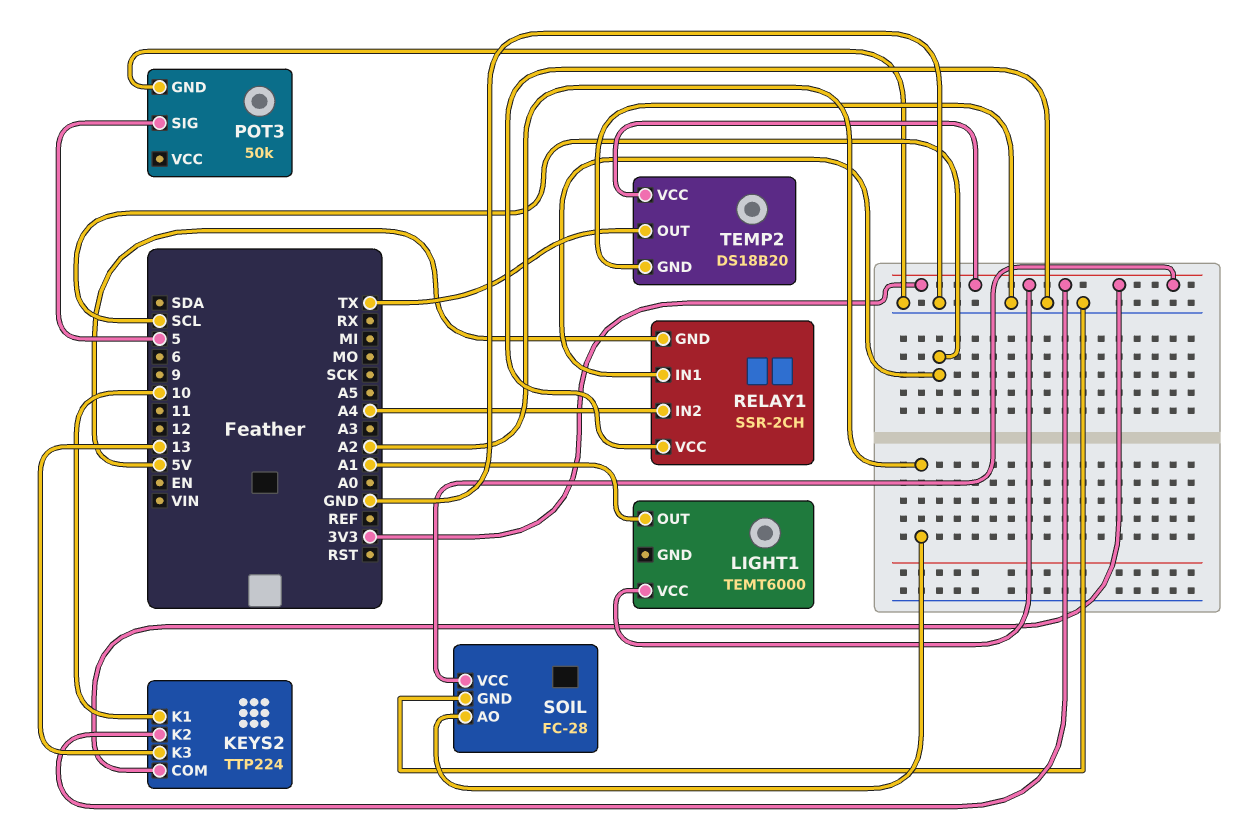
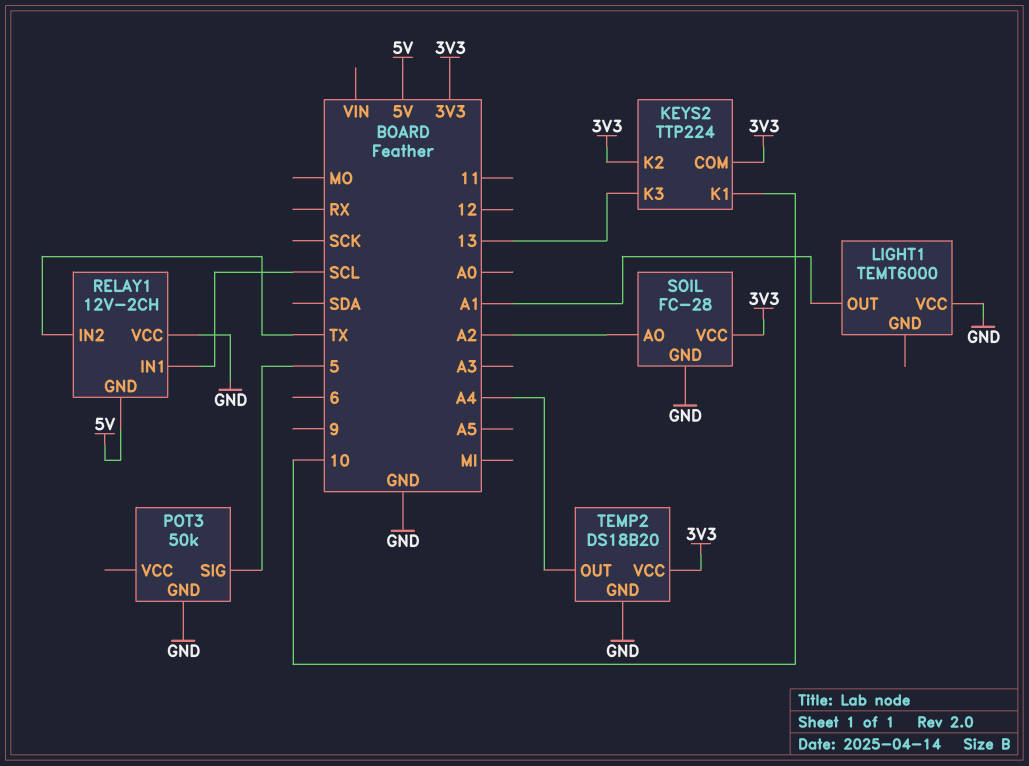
LIGHT1 pin VCC: 3V3 -> GND
RELAY1: SSR-2CH -> 12V-2CH
RELAY1 pin IN2: A4 -> TX
TEMP2 pin OUT: TX -> A4

